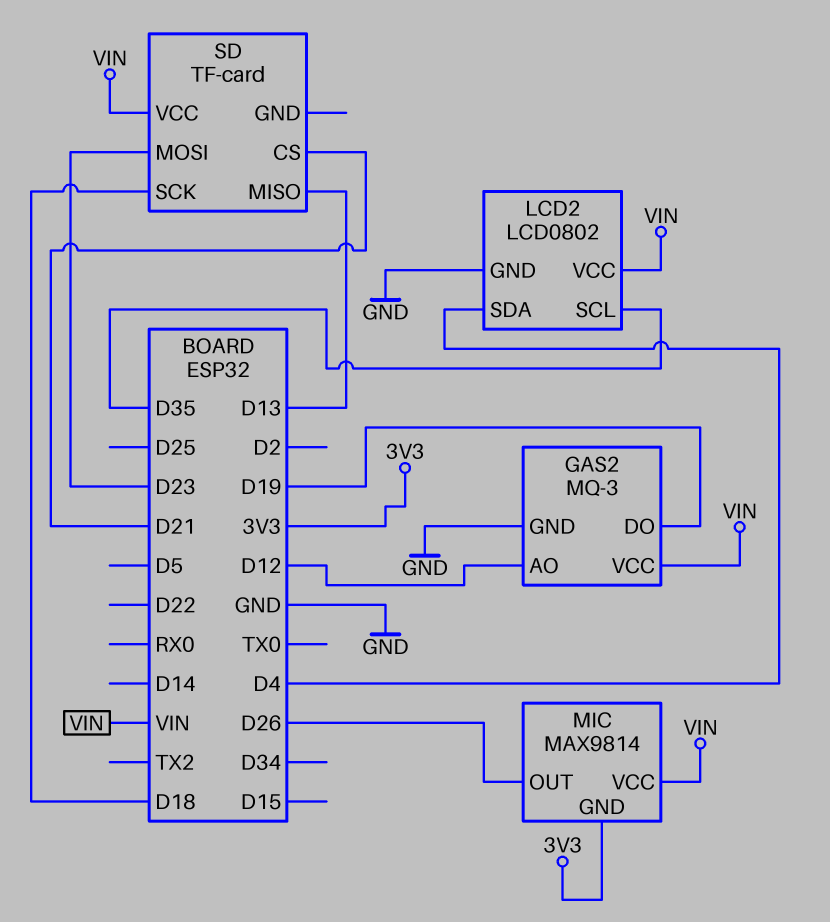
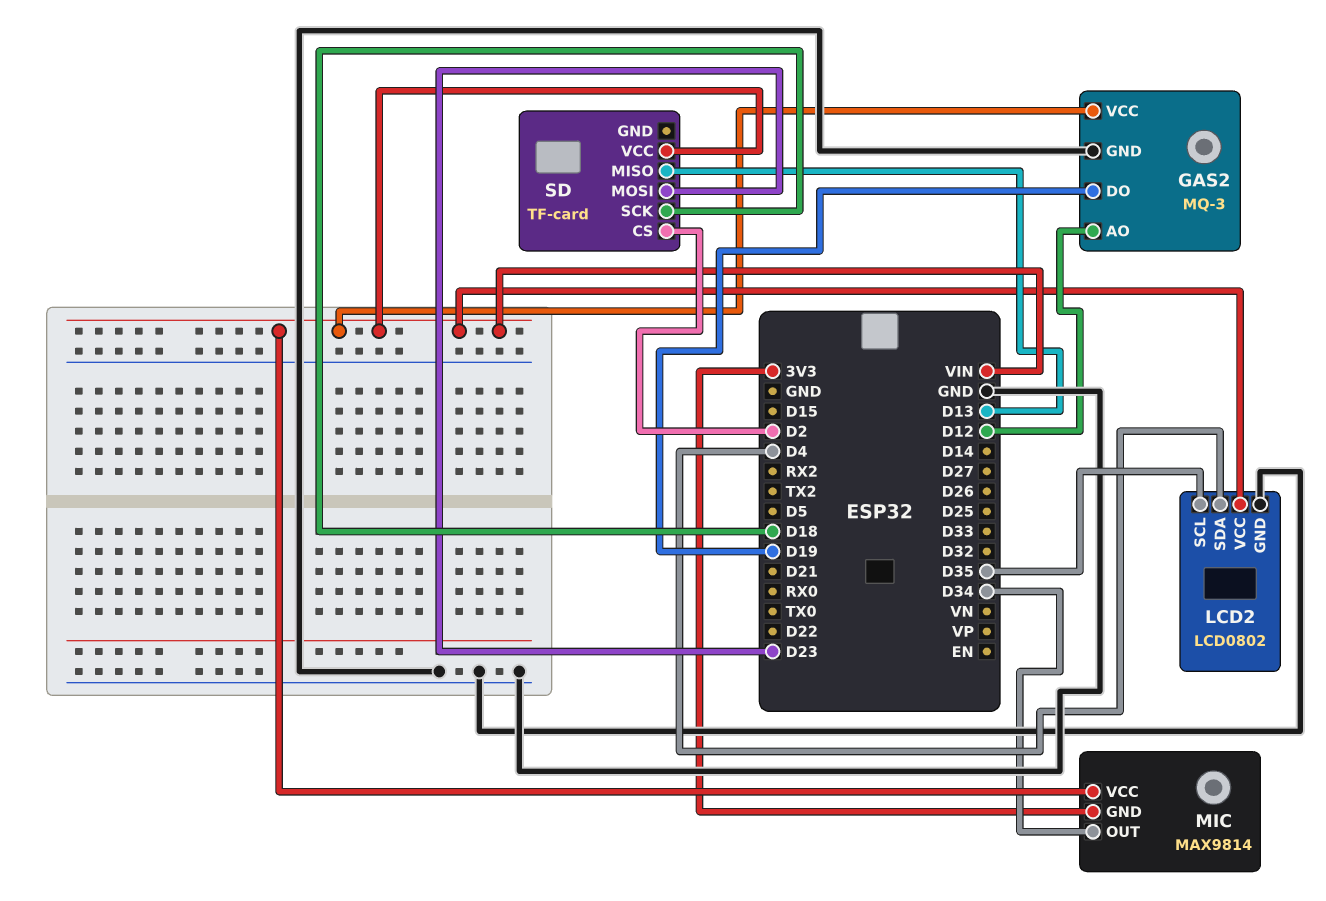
MIC pin OUT: D26 -> D34
SD pin CS: D21 -> D2

